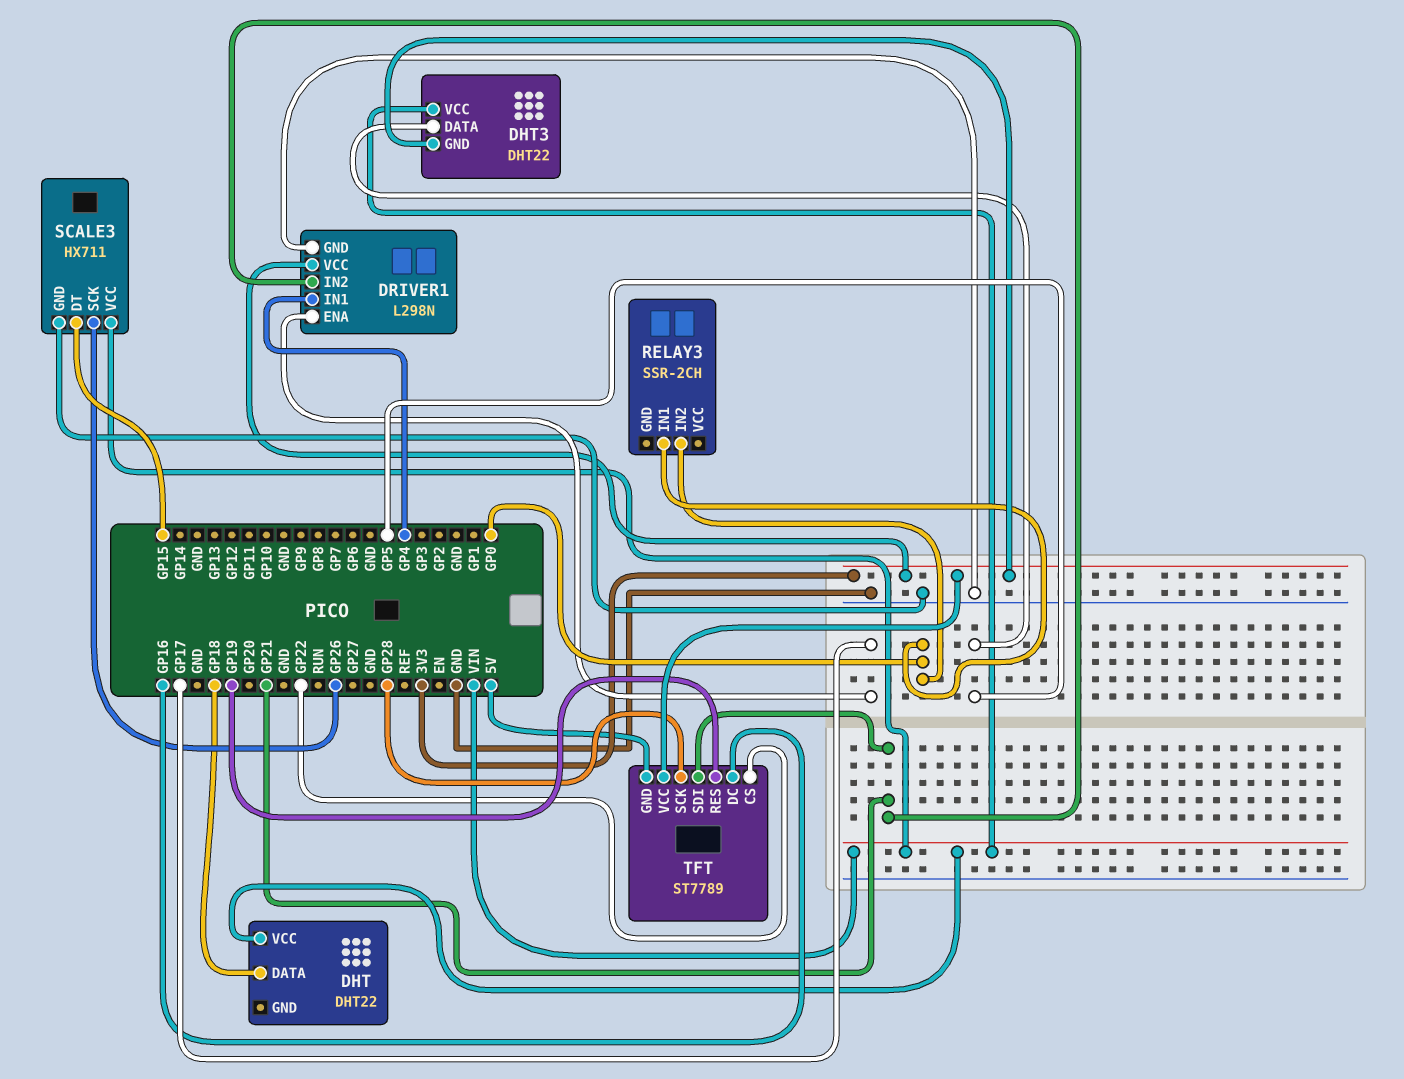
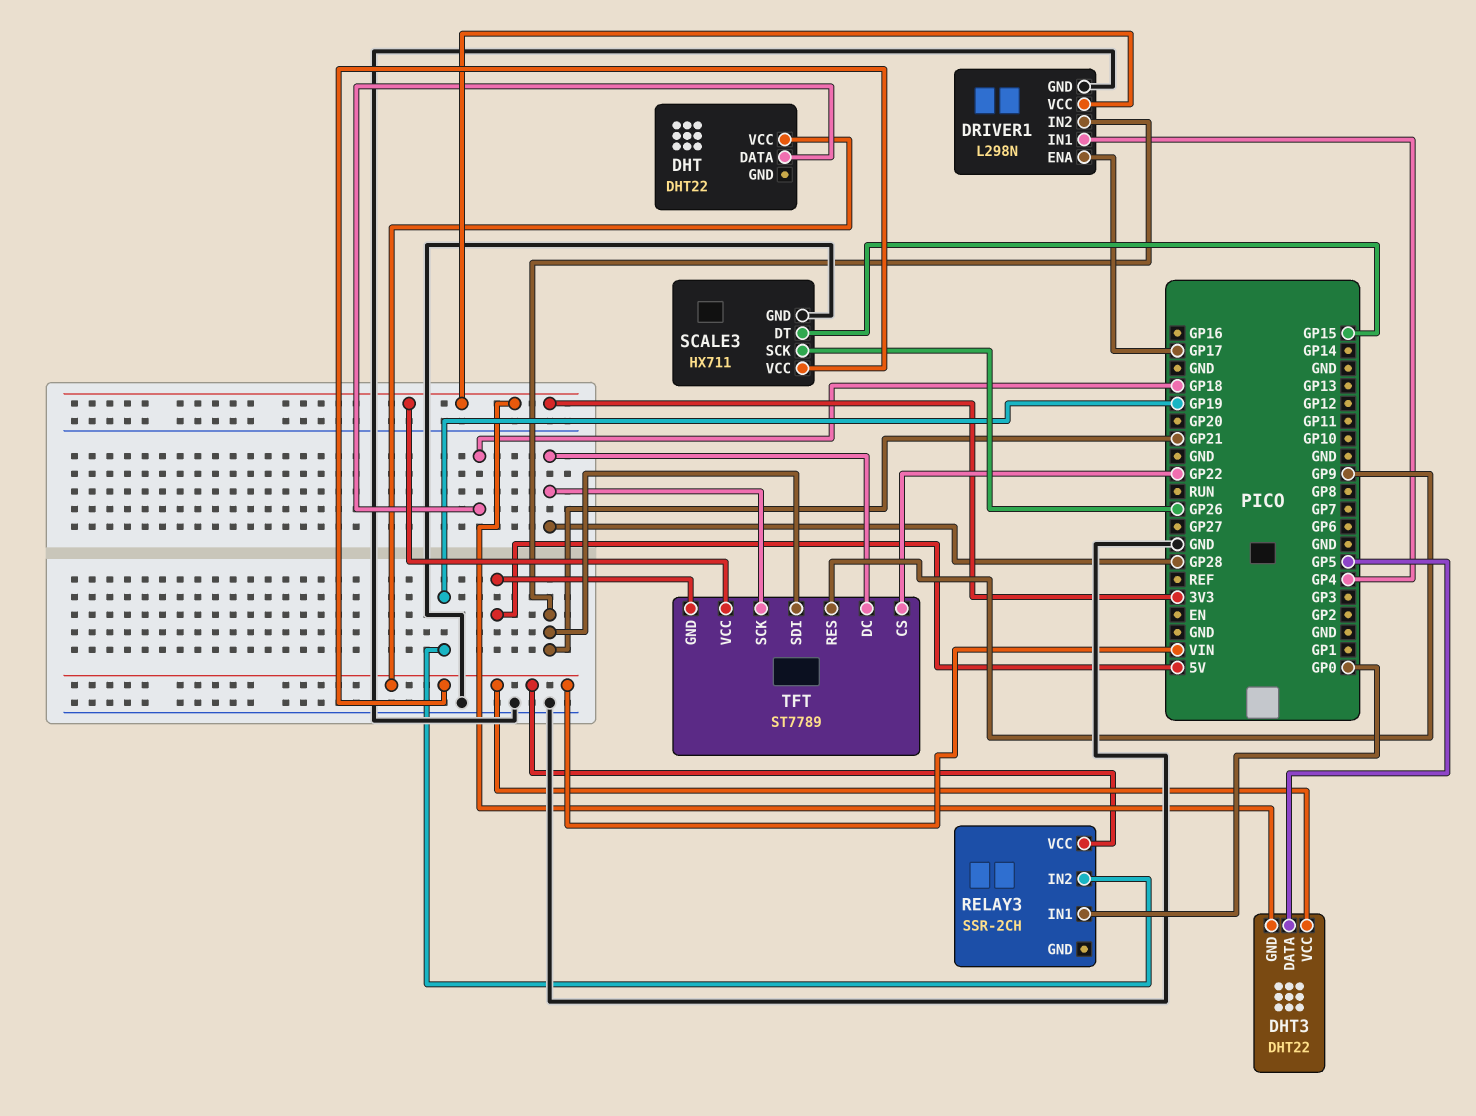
RELAY3 pin IN2: GP0 -> GP19
RELAY3 pin VCC: none -> VIN
TFT pin DC: GP16 -> GP28
TFT pin RES: GP19 -> GP9

